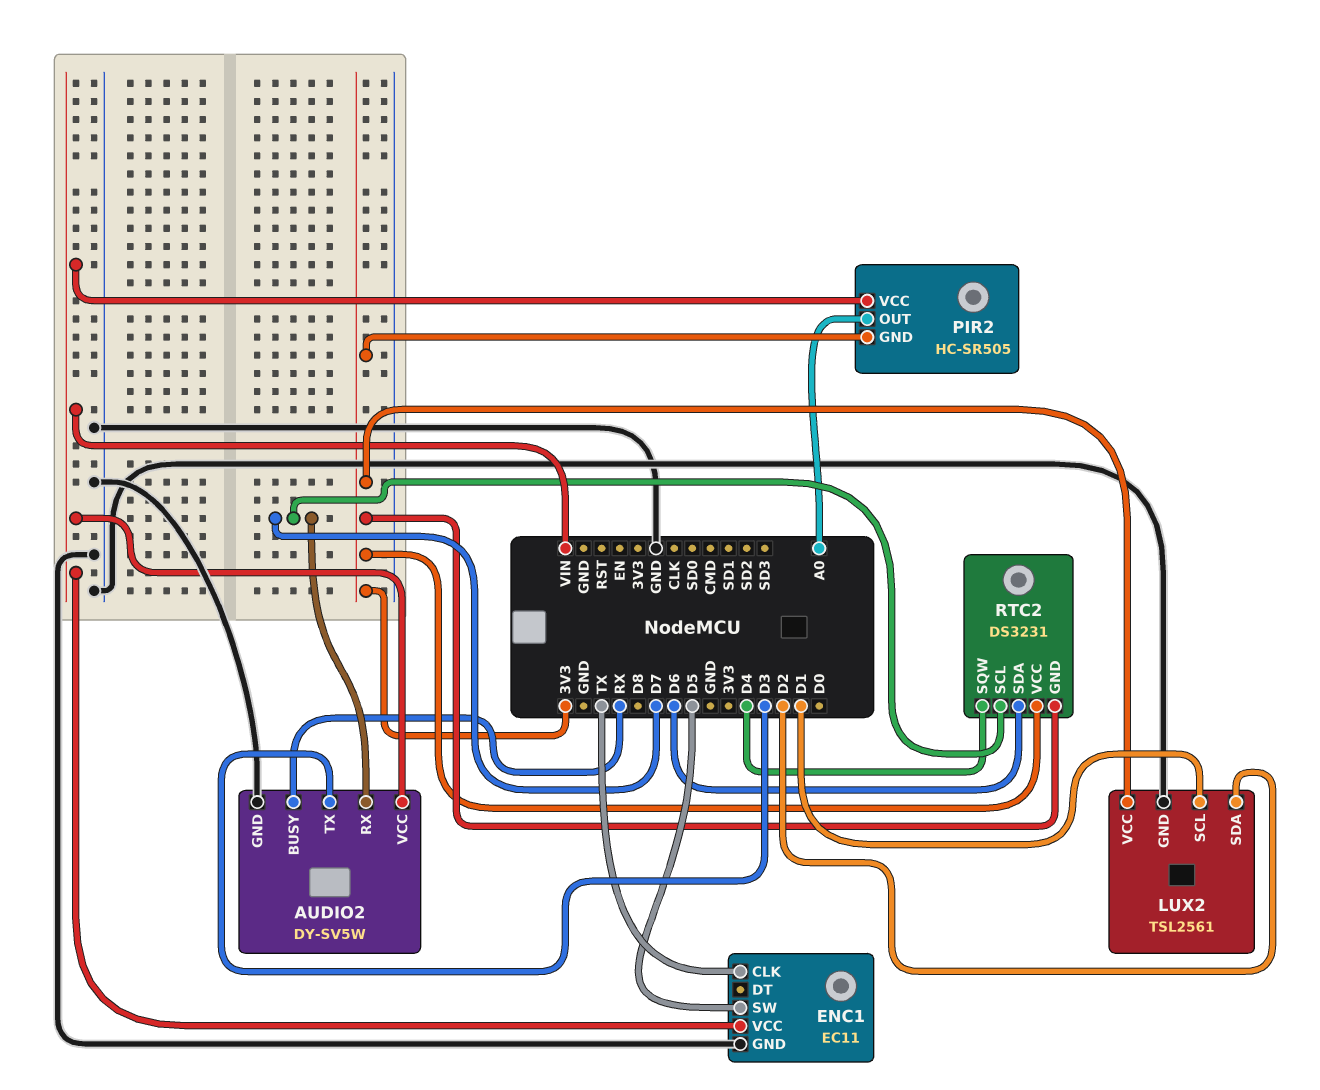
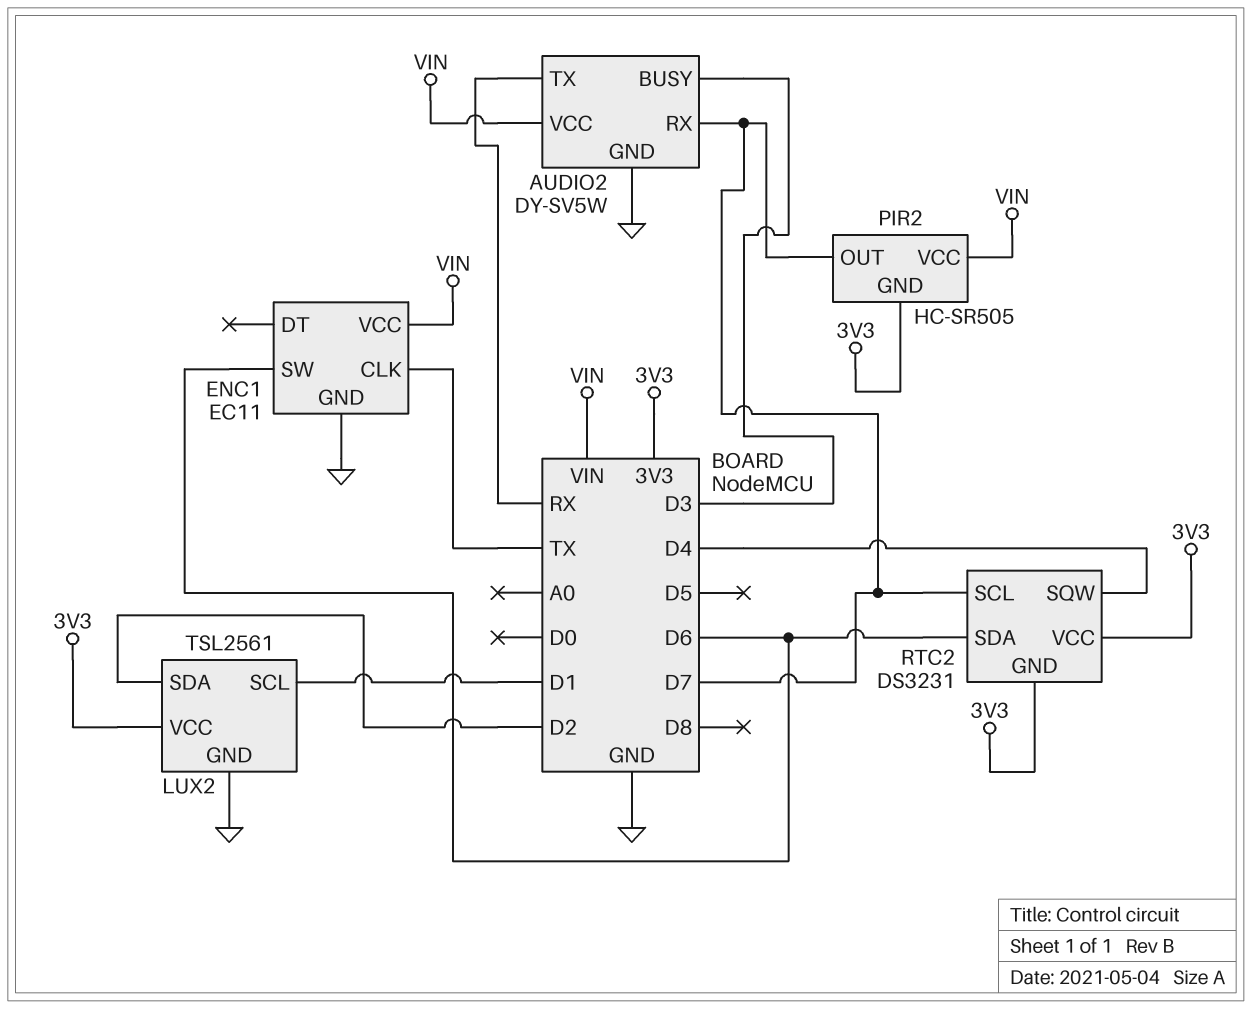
AUDIO2 pin BUSY: RX -> D3
AUDIO2 pin TX: D3 -> RX
ENC1 pin SW: D5 -> D6
PIR2 pin OUT: A0 -> D7

